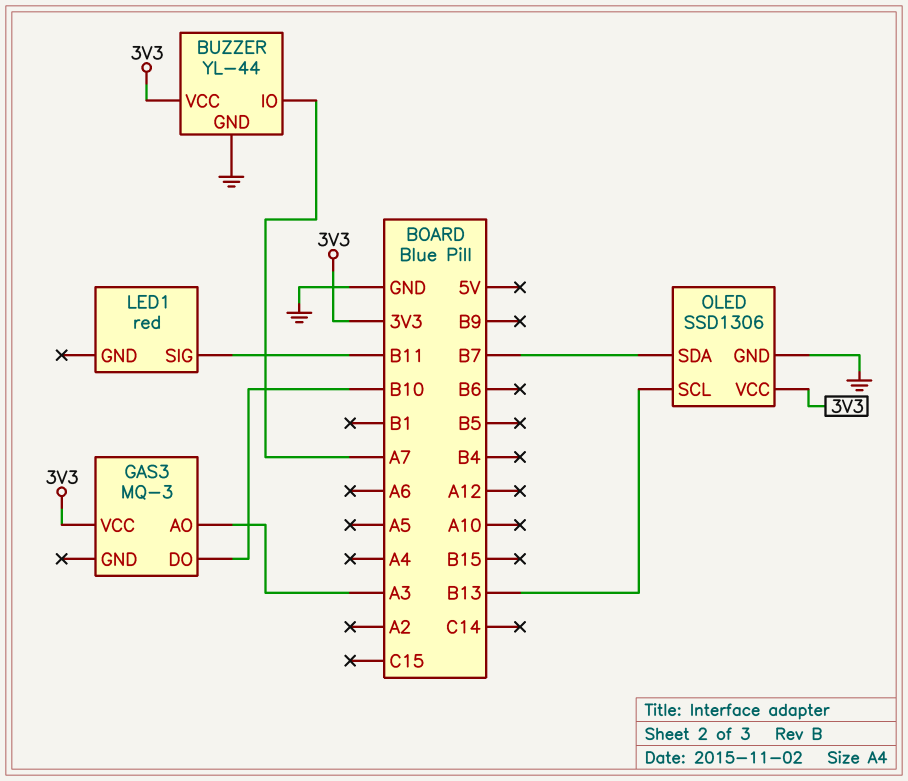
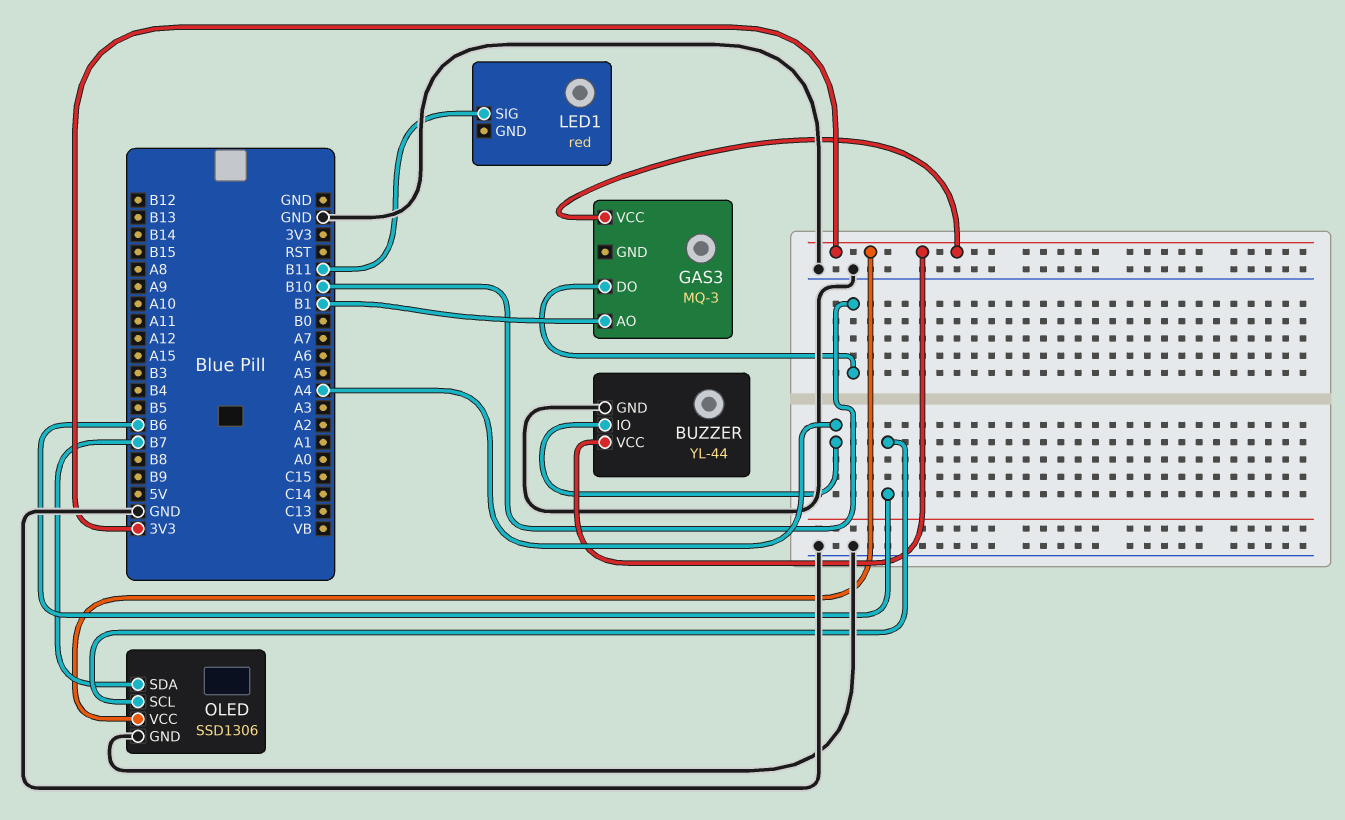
BUZZER pin IO: A7 -> A4
GAS3 pin AO: A3 -> B1
OLED pin SCL: B13 -> B6

